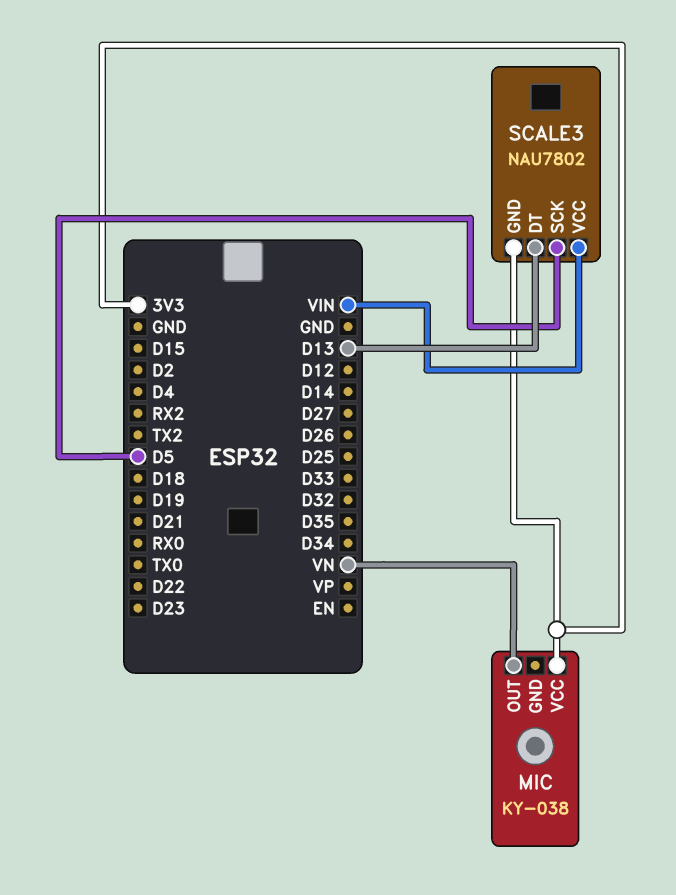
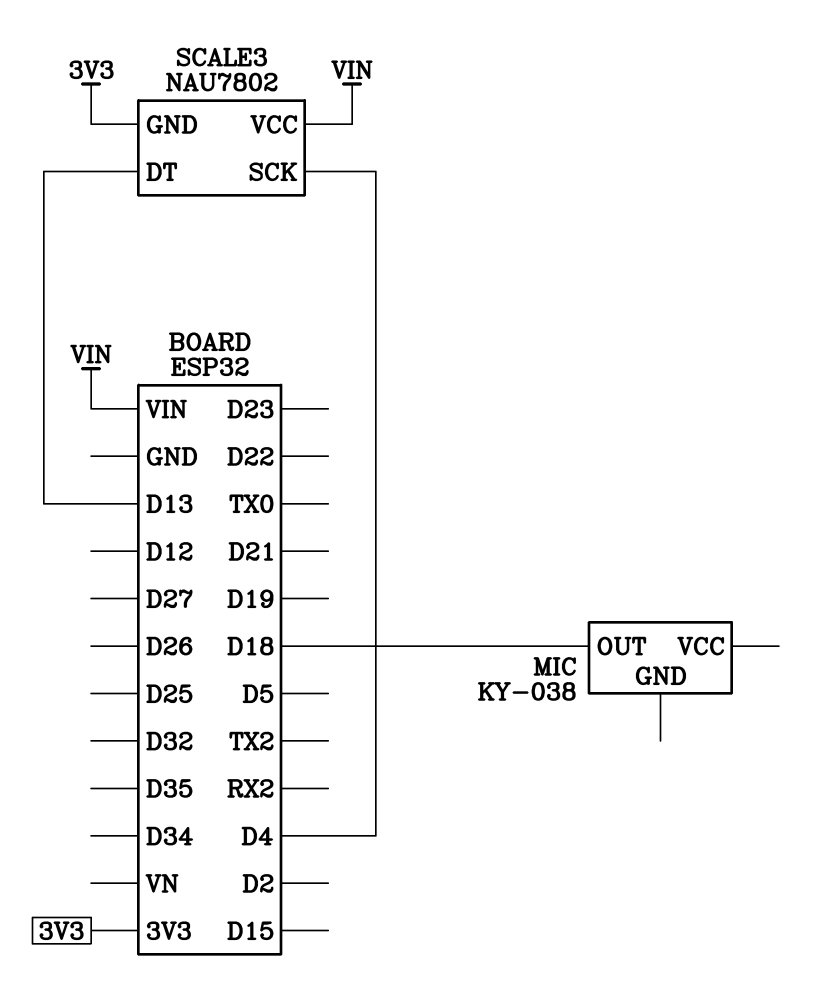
MIC pin OUT: VN -> D18
MIC pin VCC: 3V3 -> none
SCALE3 pin SCK: D5 -> D4

